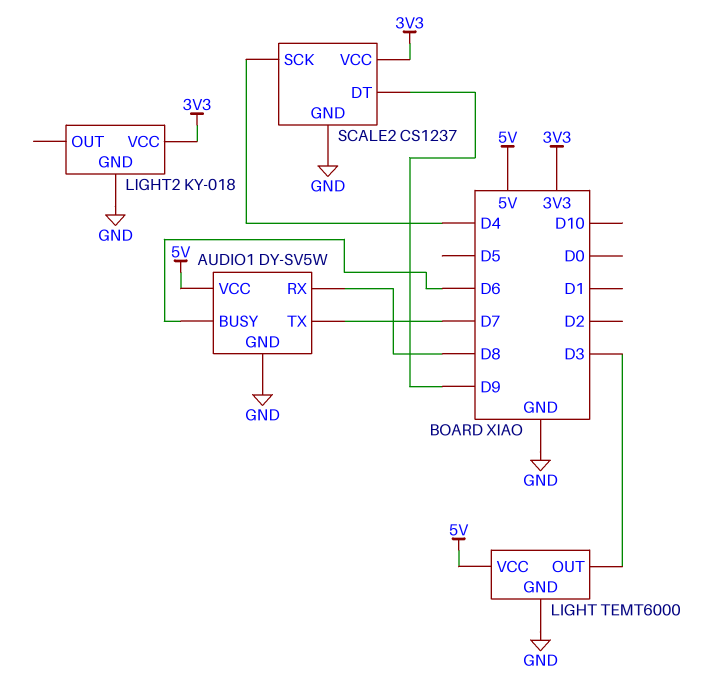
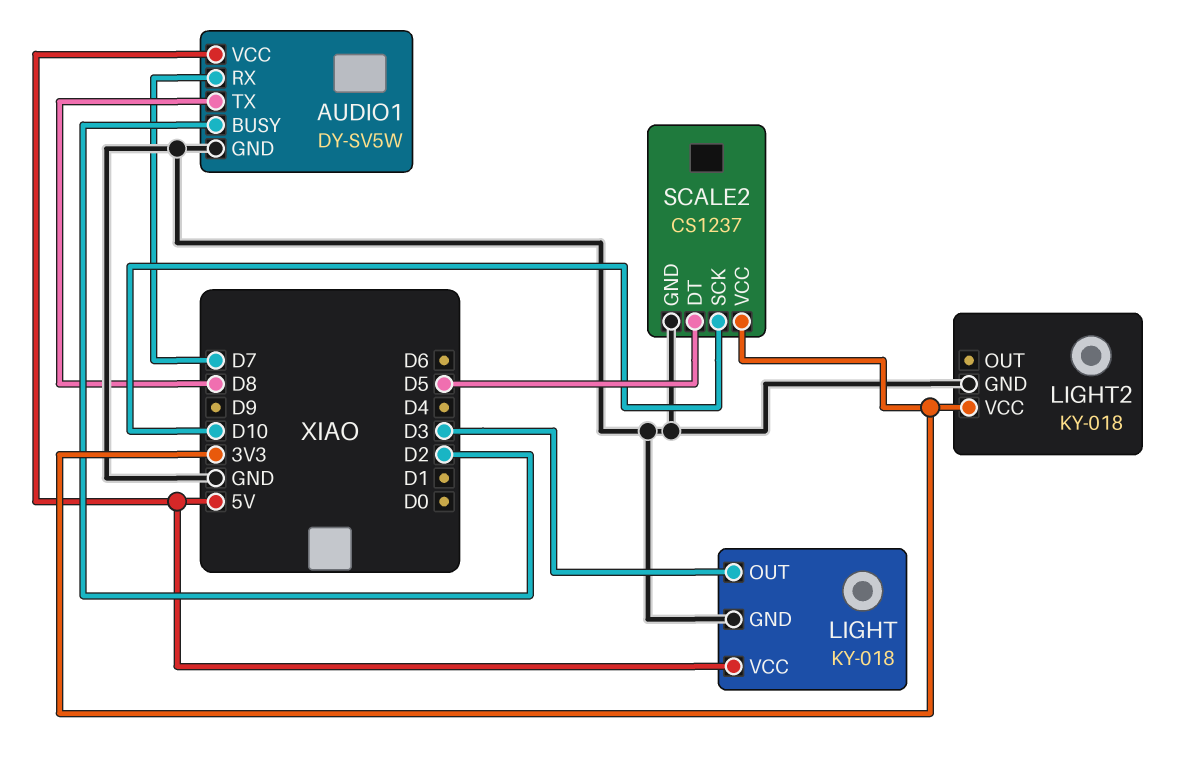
AUDIO1 pin BUSY: D6 -> D2
AUDIO1 pin RX: D8 -> D7
AUDIO1 pin TX: D7 -> D8
LIGHT: TEMT6000 -> KY-018
SCALE2 pin DT: D9 -> D5
SCALE2 pin SCK: D4 -> D10

